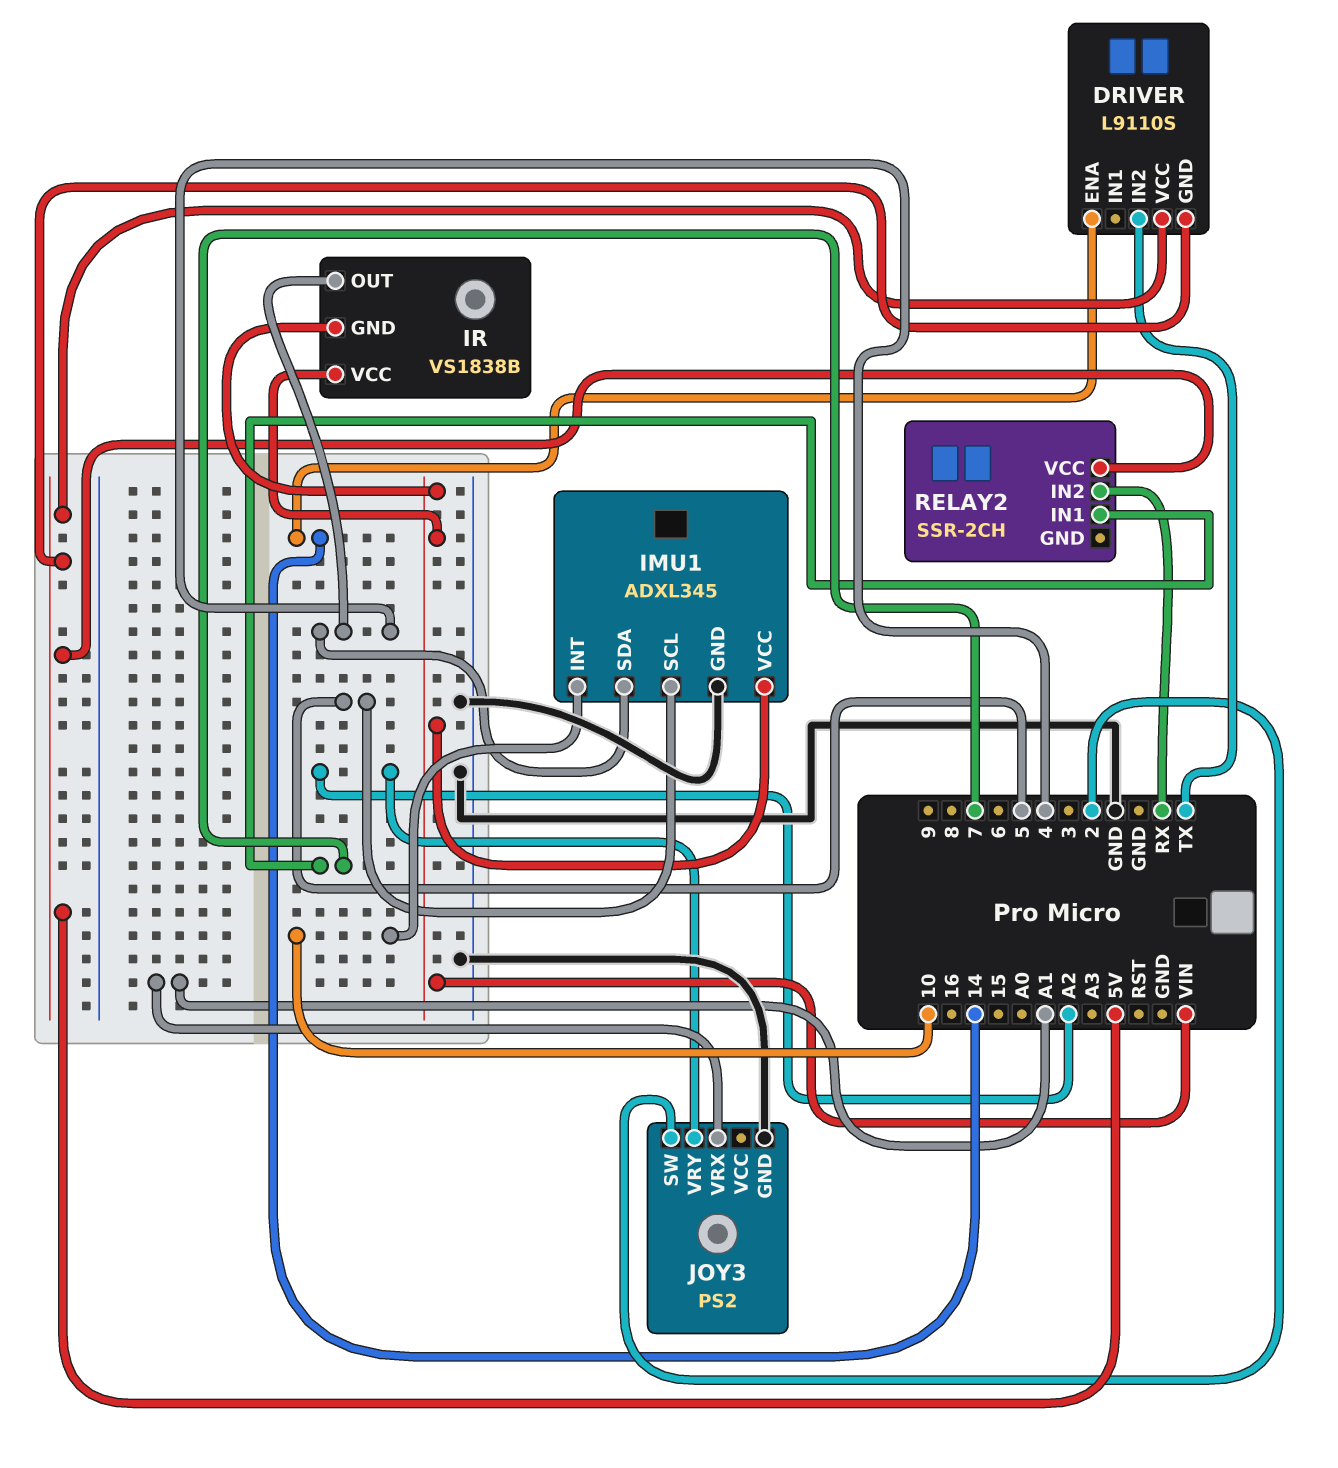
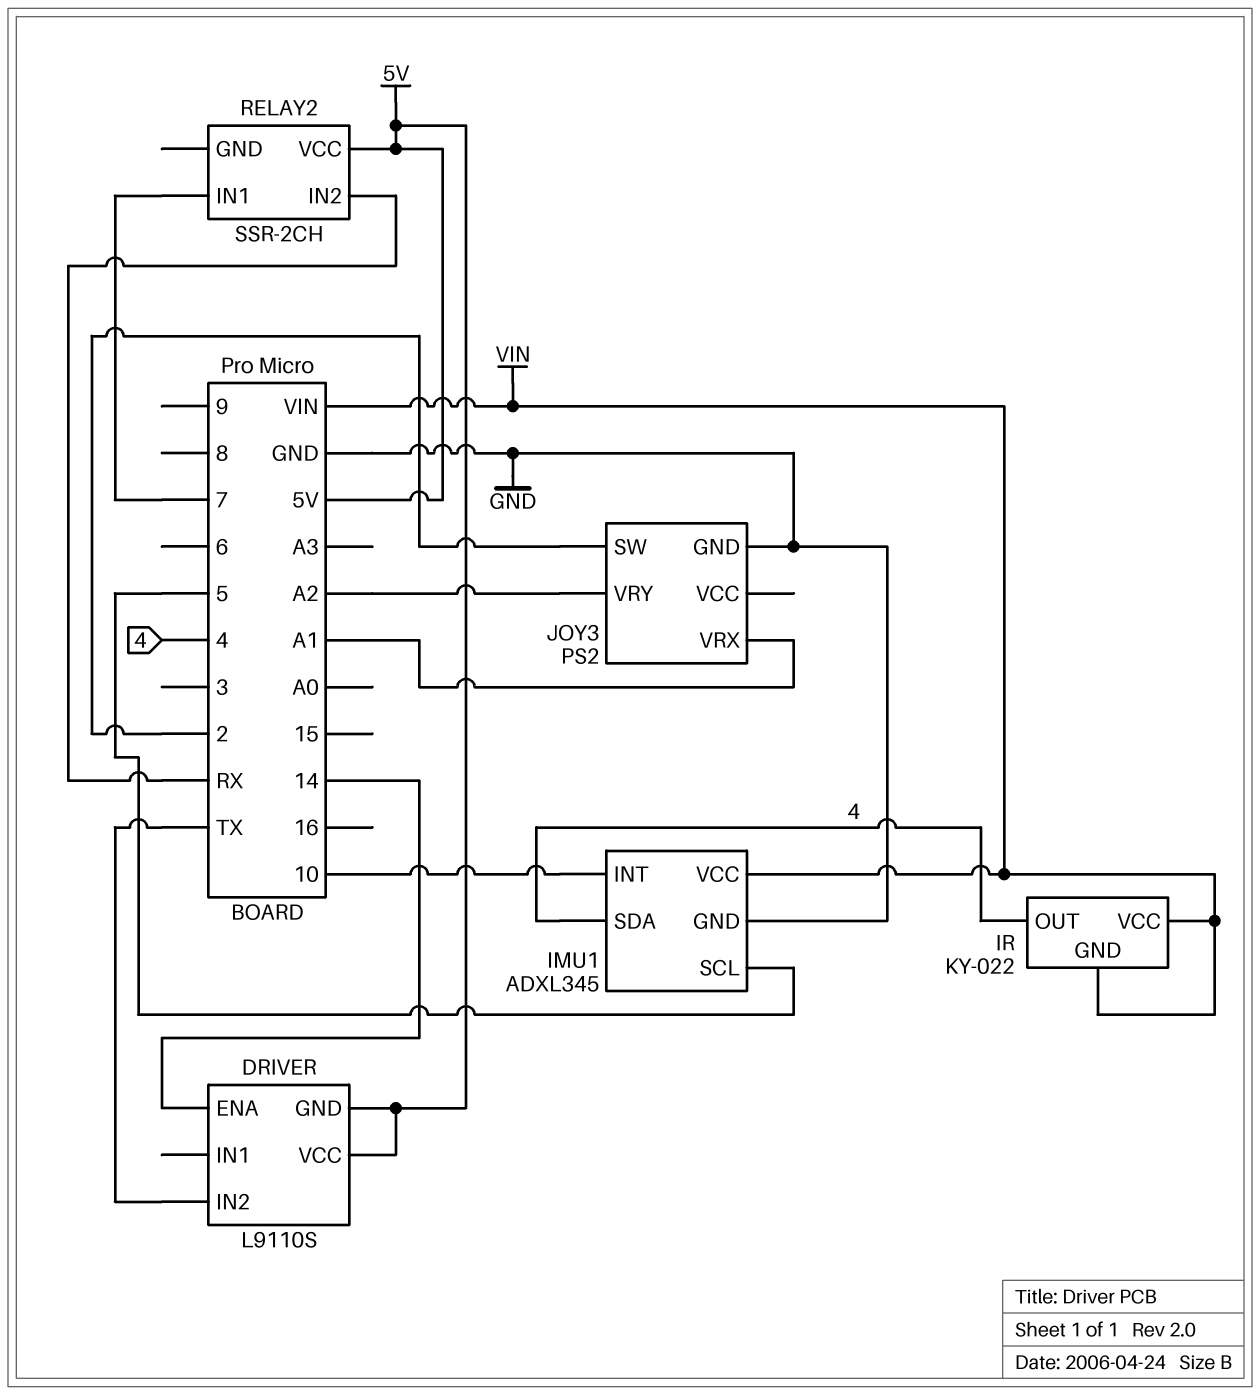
IR: VS1838B -> KY-022

